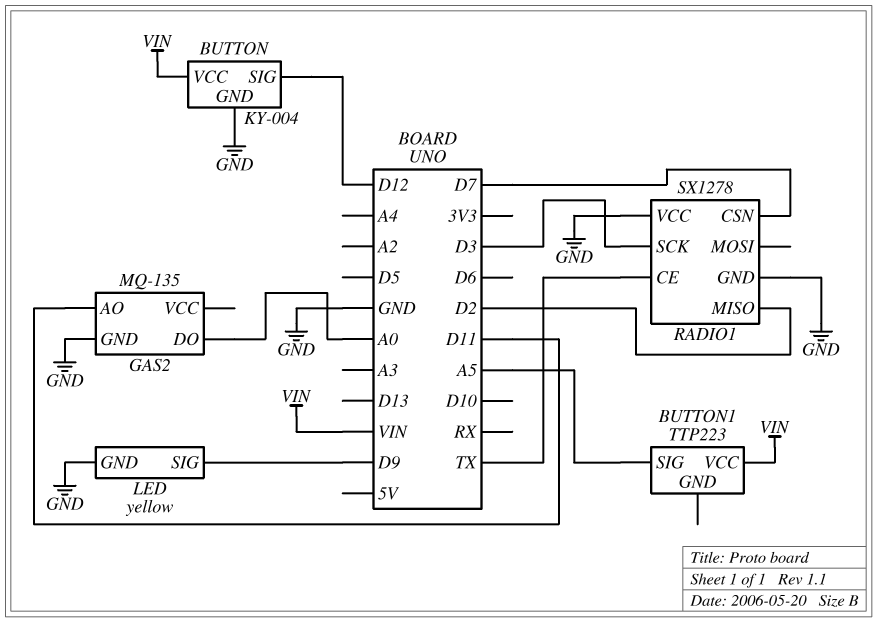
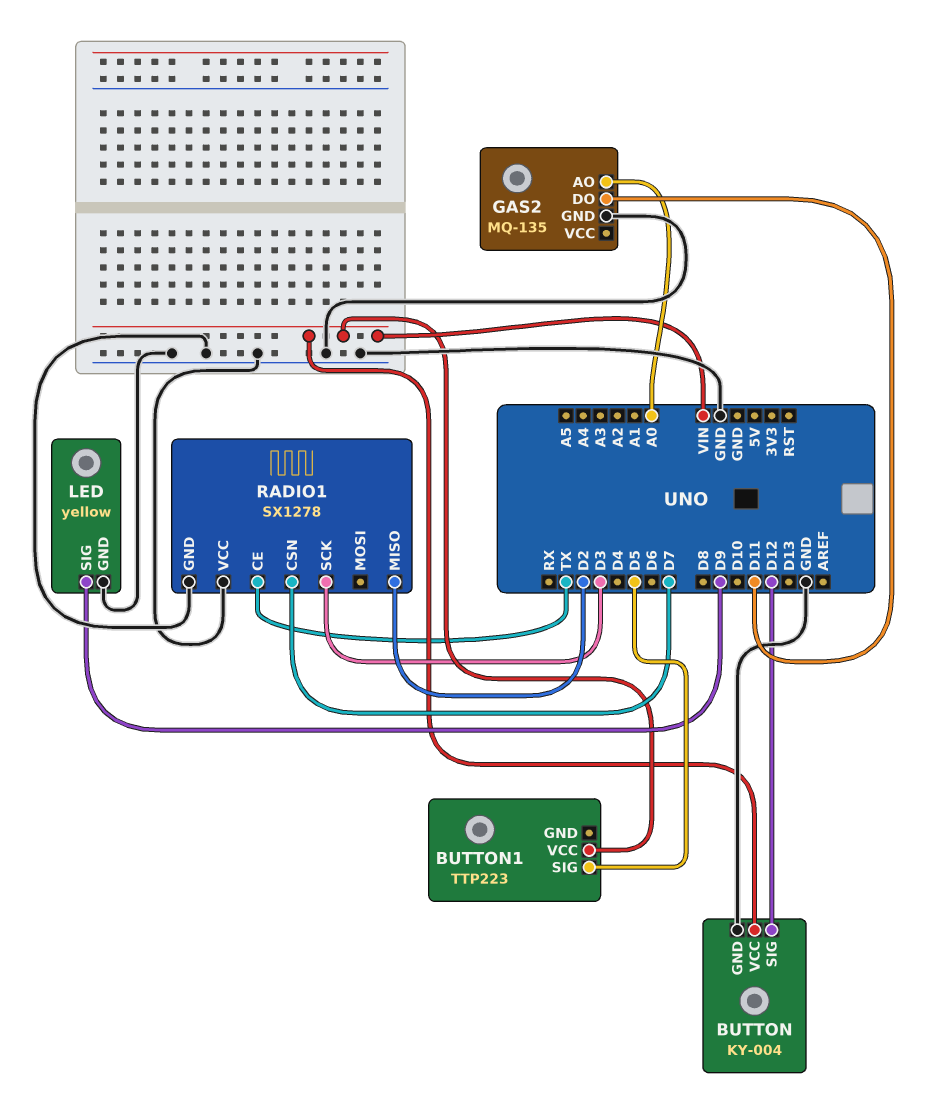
BUTTON1 pin SIG: A5 -> D5
GAS2 pin AO: D11 -> A0
GAS2 pin DO: A0 -> D11

